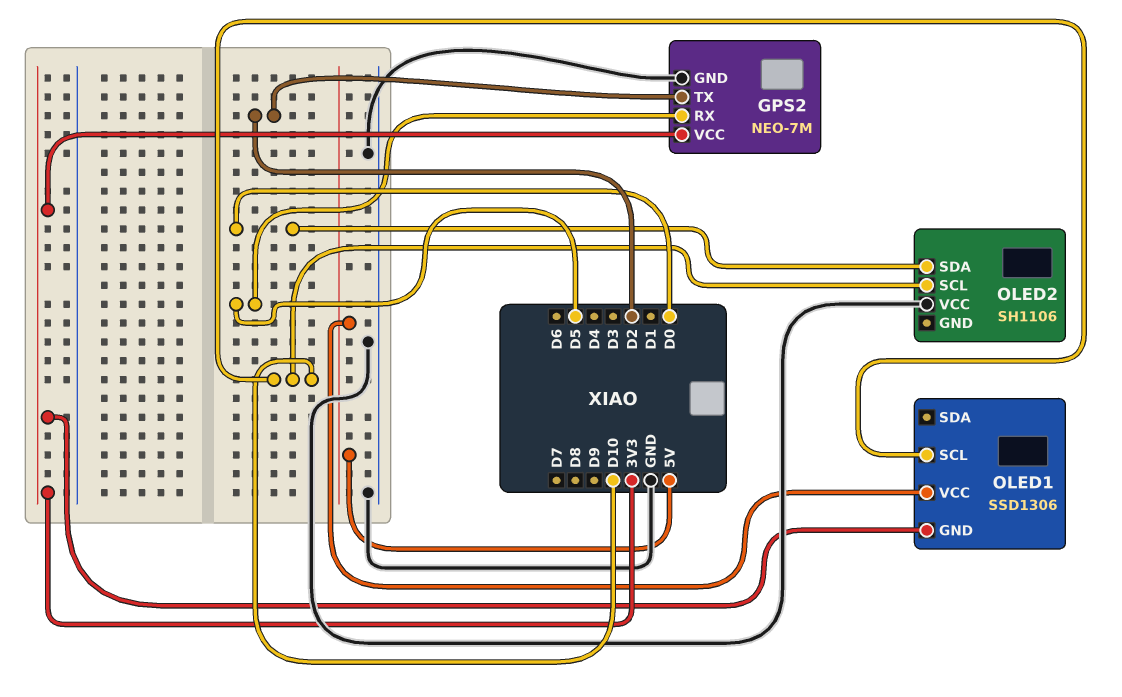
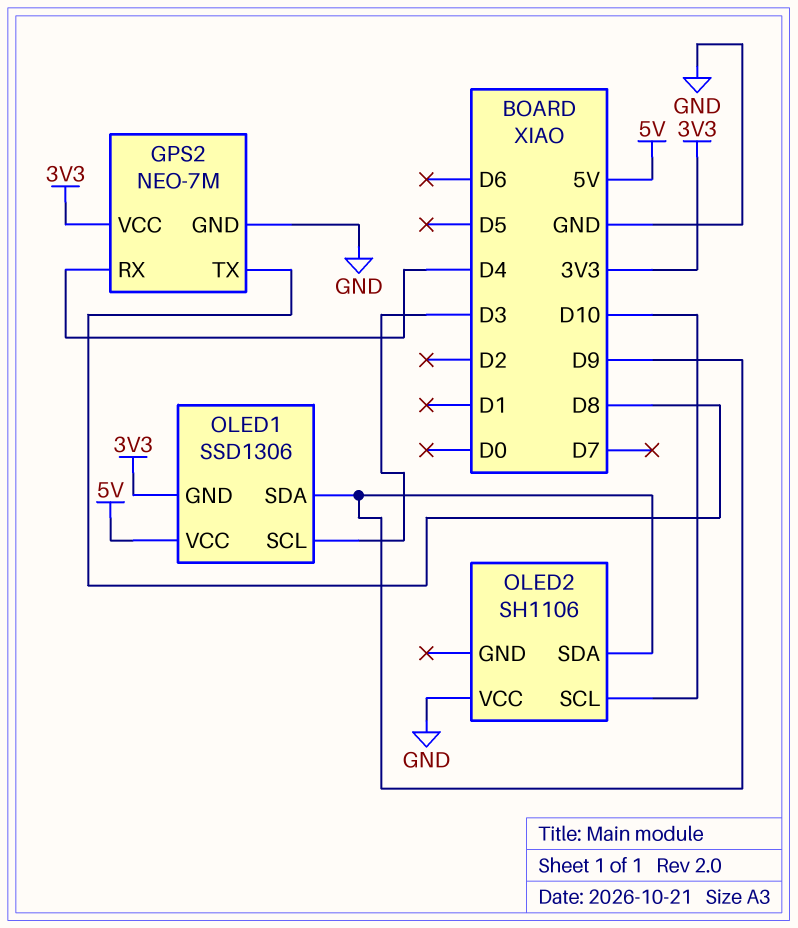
GPS2 pin RX: D5 -> D4
GPS2 pin TX: D2 -> D8
OLED1 pin SCL: D10 -> D3
OLED1 pin SDA: none -> D9
OLED2 pin SDA: D0 -> D9

